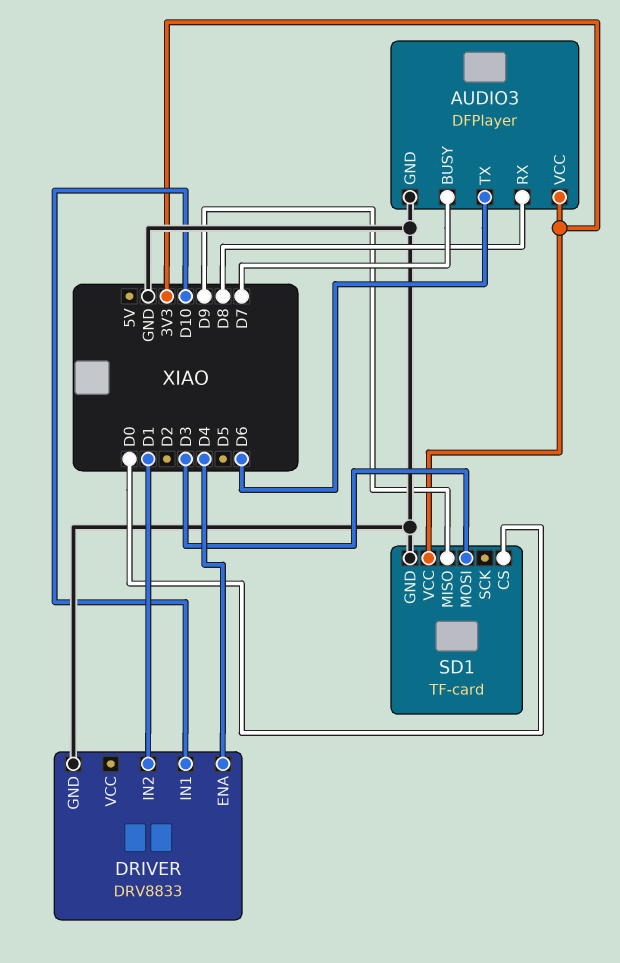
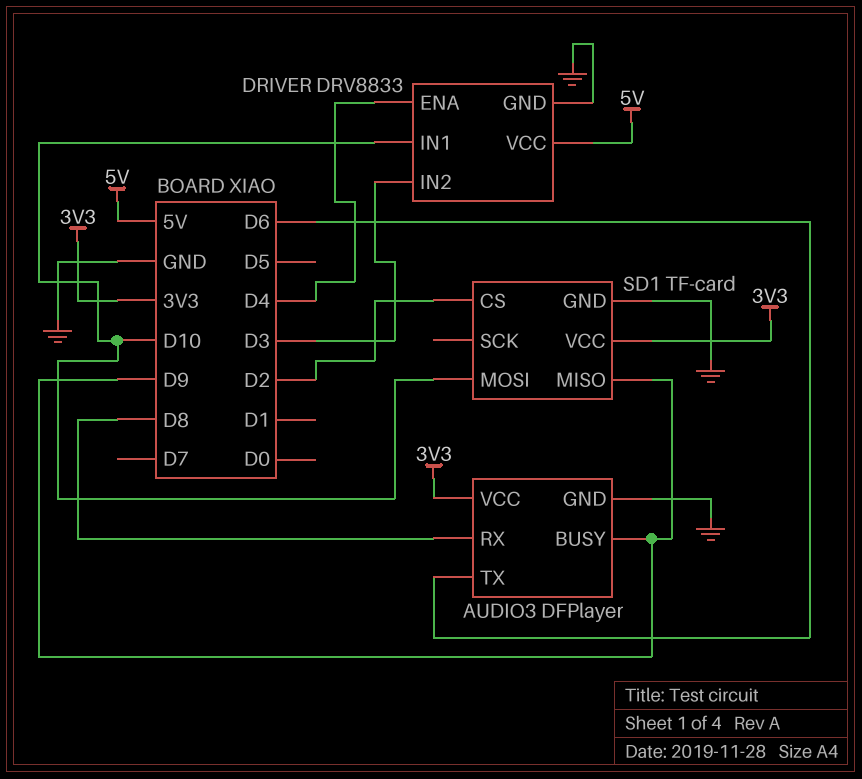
AUDIO3 pin BUSY: D7 -> D9
DRIVER pin IN2: D1 -> D3
DRIVER pin VCC: none -> 5V
SD1 pin CS: D0 -> D2
SD1 pin MOSI: D3 -> D10

